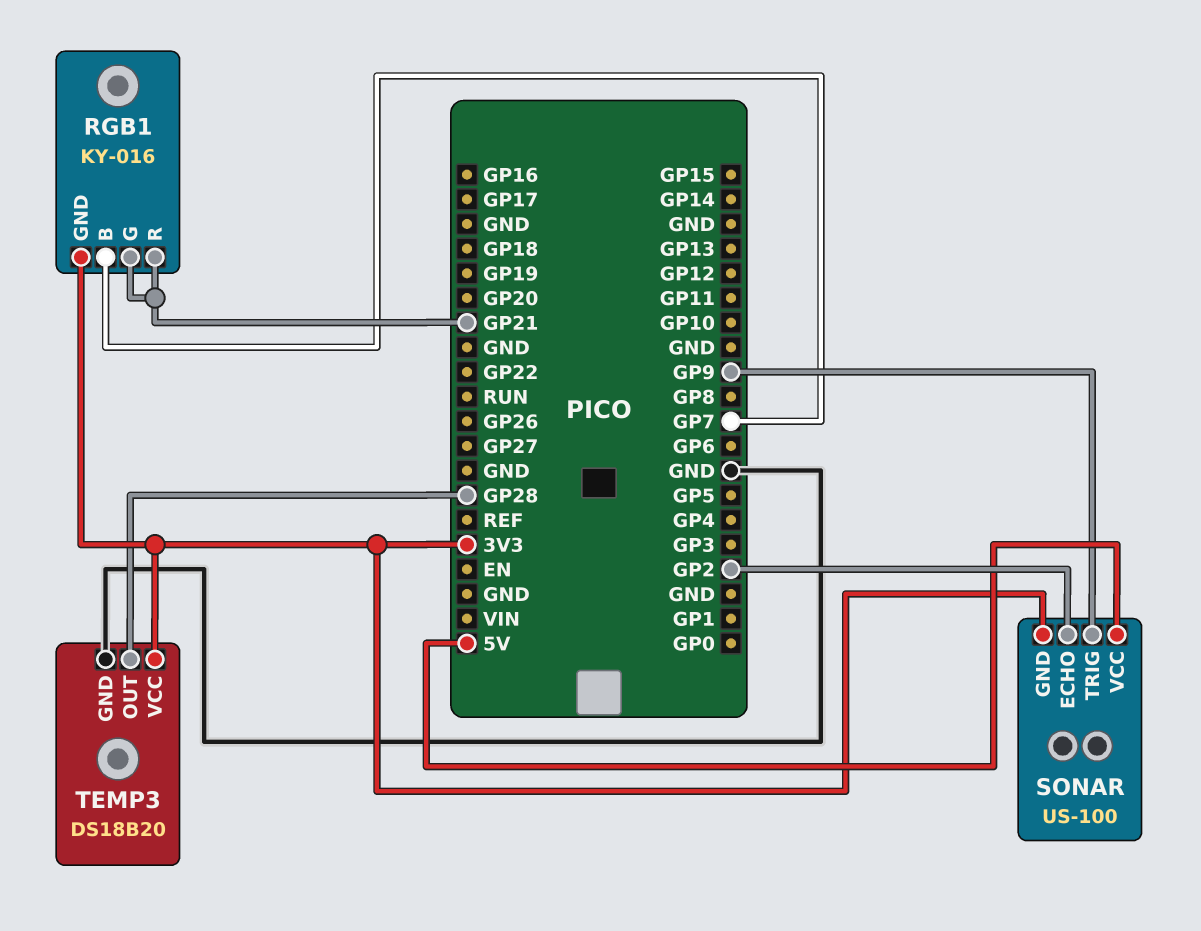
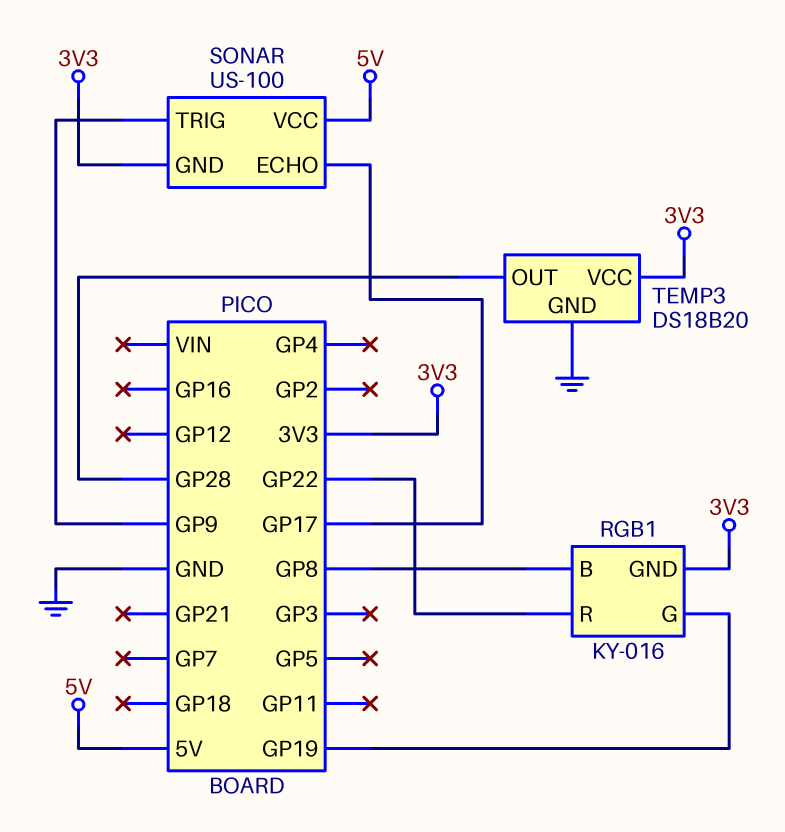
RGB1 pin B: GP7 -> GP8
RGB1 pin G: GP21 -> GP19
RGB1 pin R: GP21 -> GP22
SONAR pin ECHO: GP2 -> GP17

